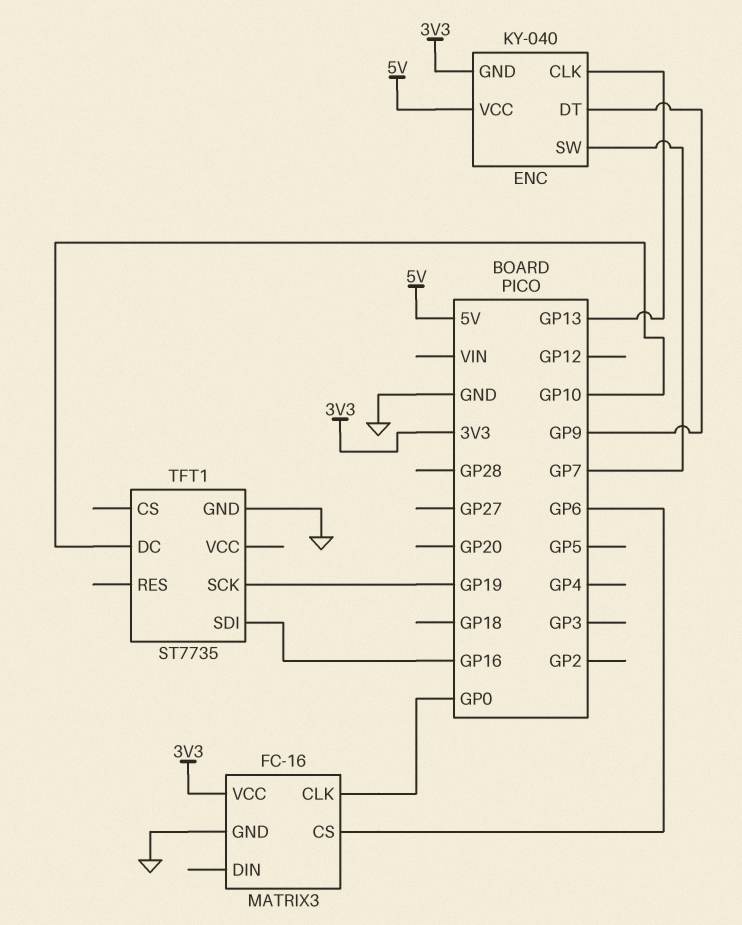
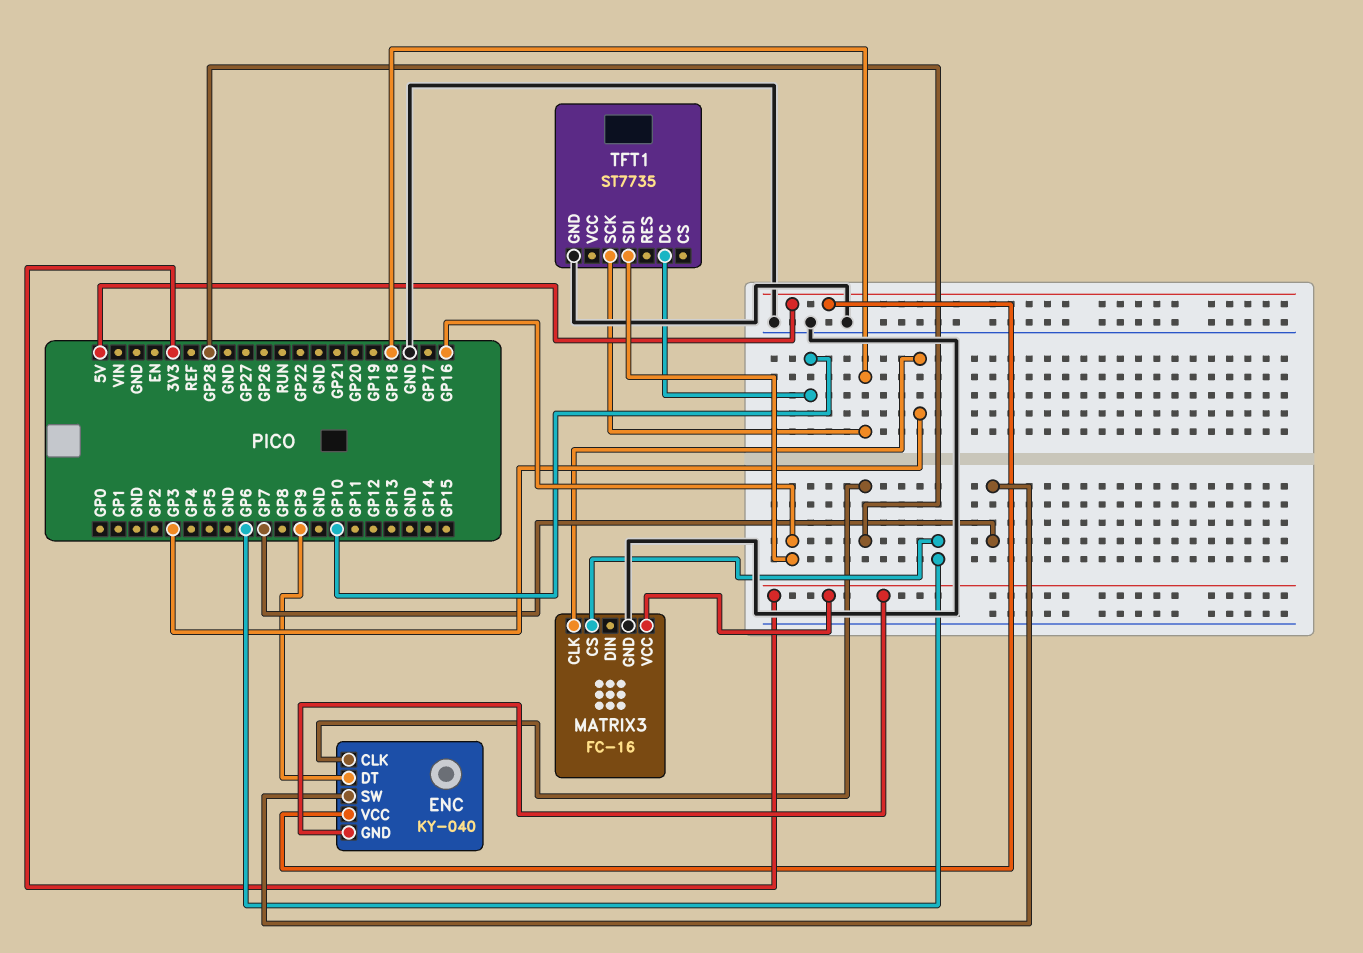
ENC pin CLK: GP13 -> GP28
MATRIX3 pin CLK: GP0 -> GP3
TFT1 pin SCK: GP19 -> GP18

